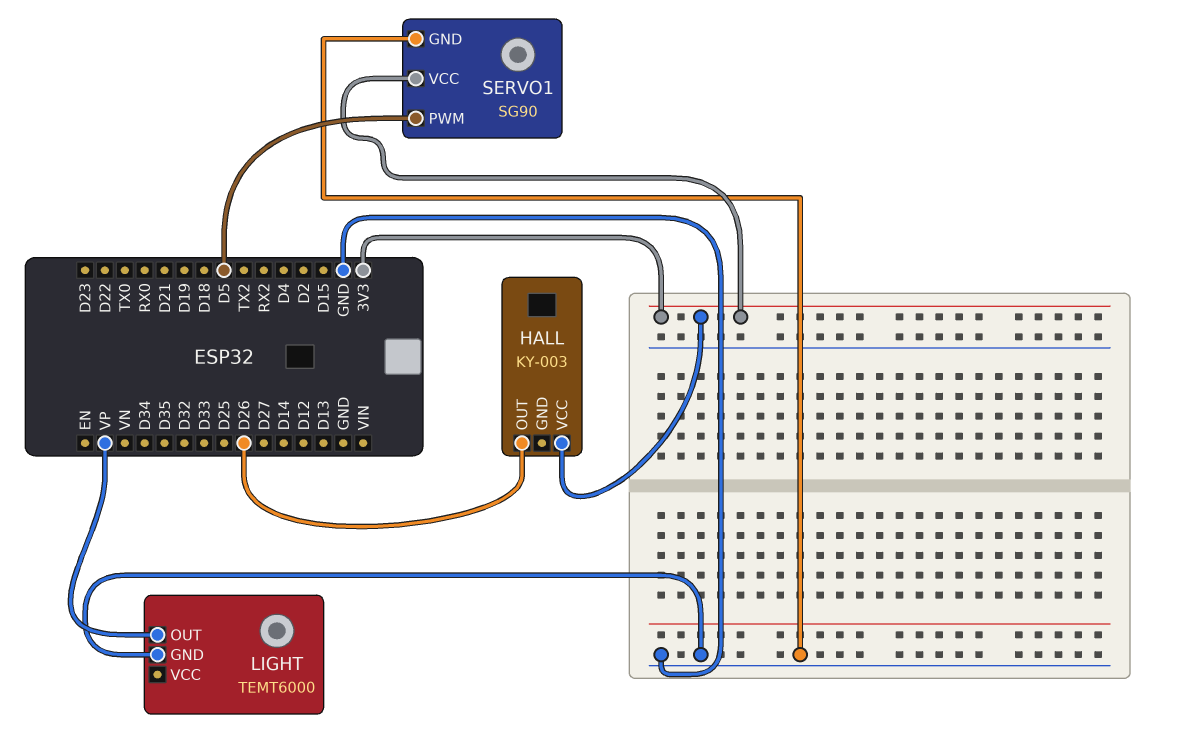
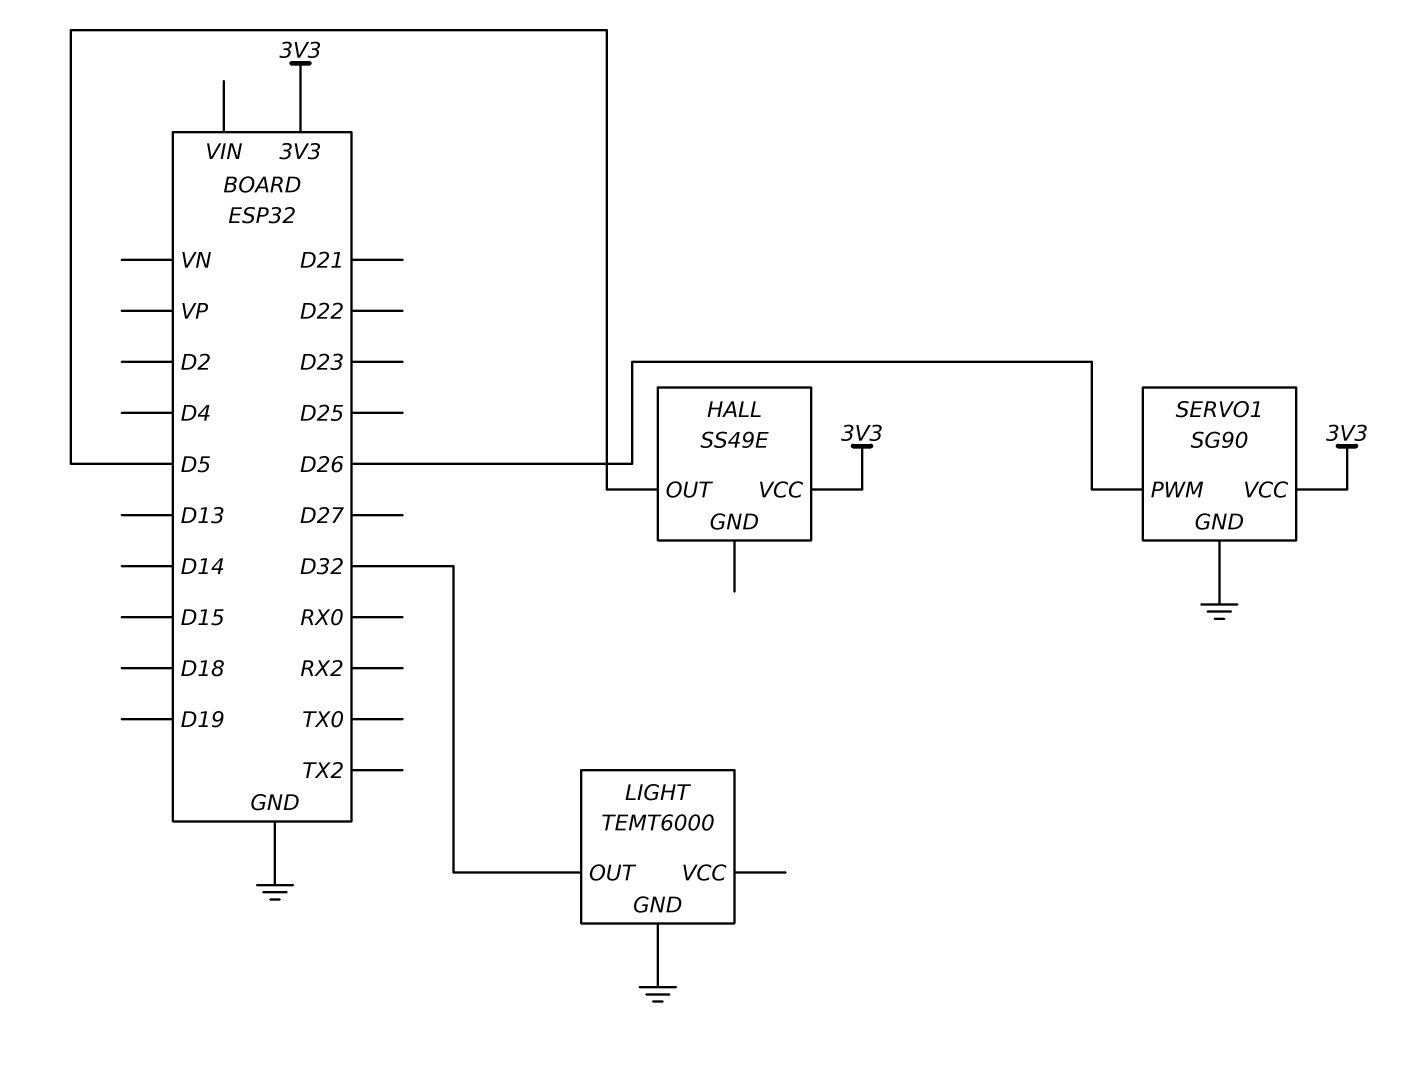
HALL: KY-003 -> SS49E
HALL pin OUT: D26 -> D5
LIGHT pin OUT: VP -> D32
SERVO1 pin PWM: D5 -> D26

